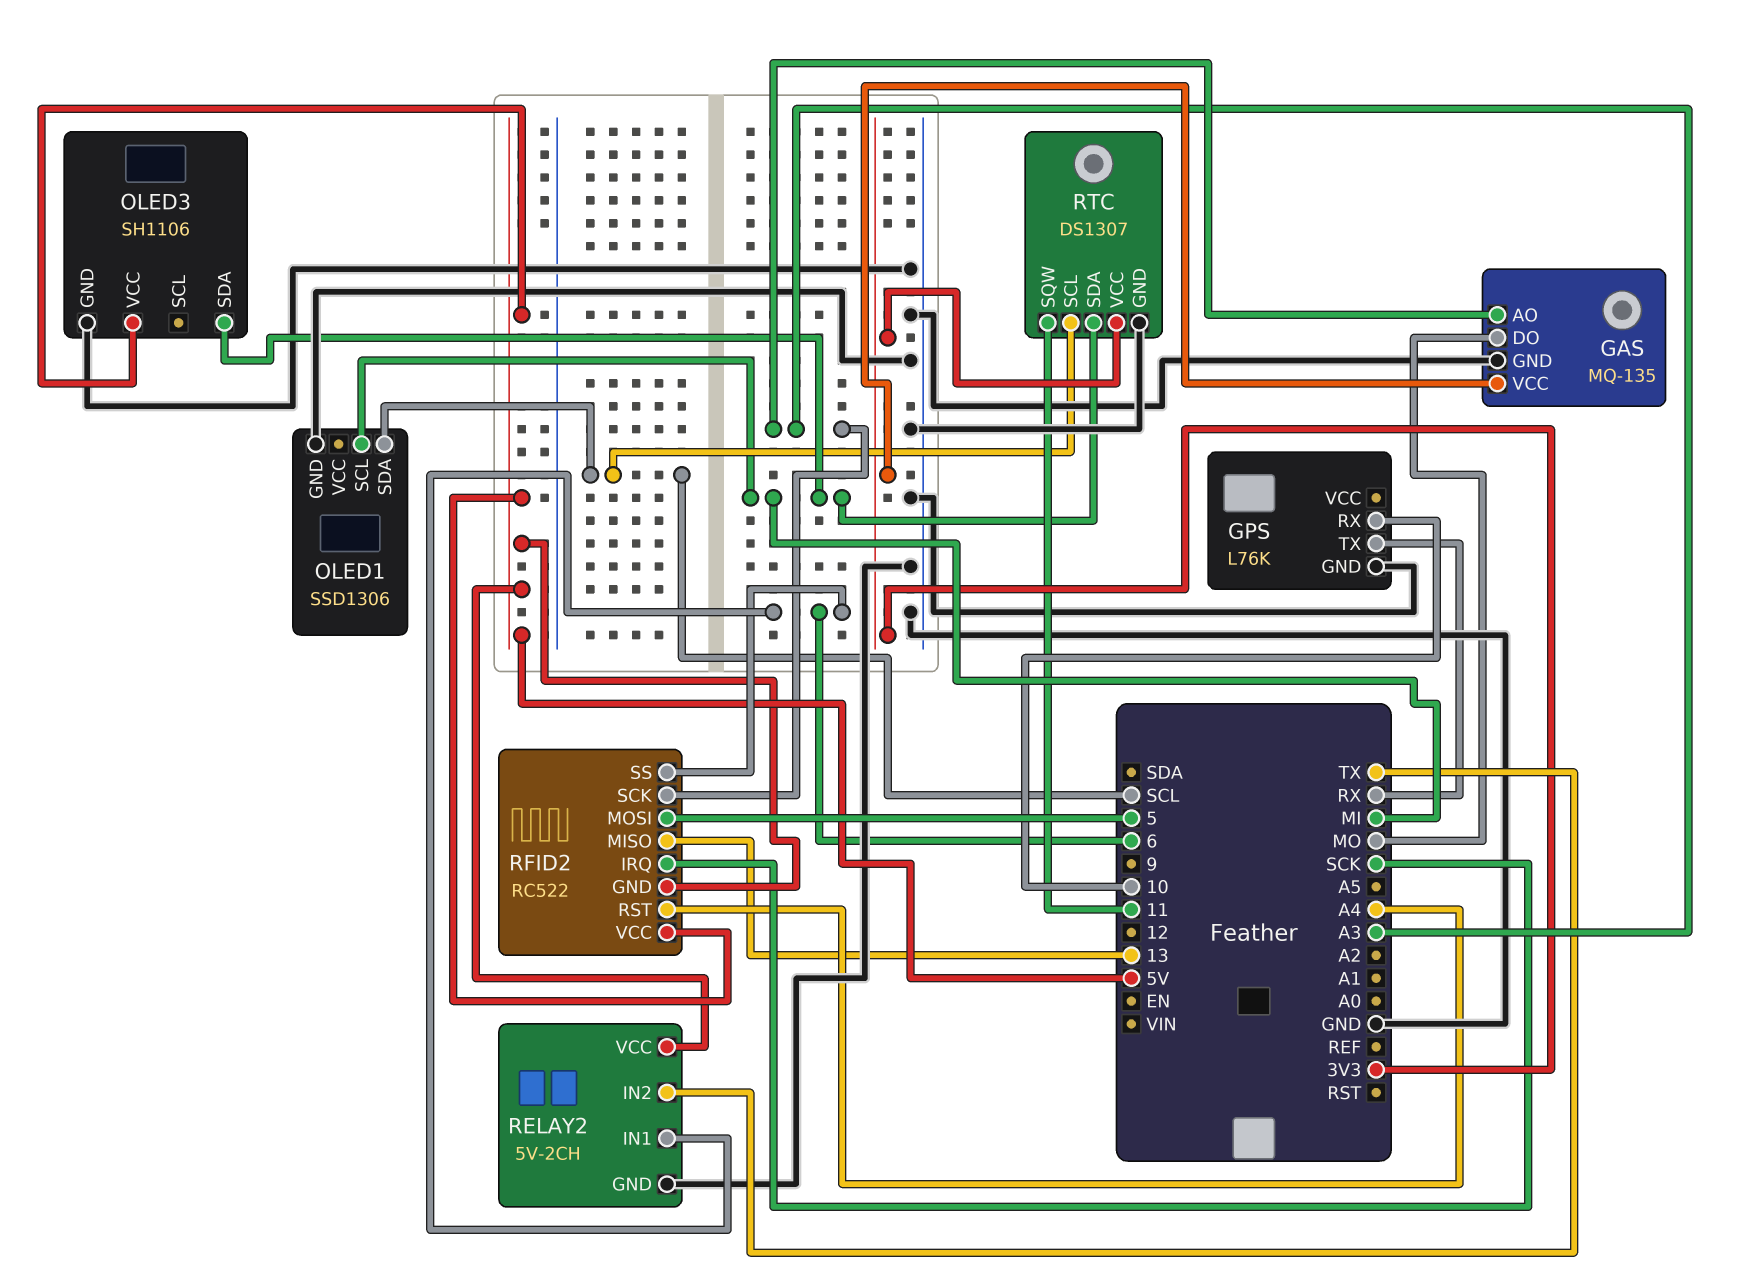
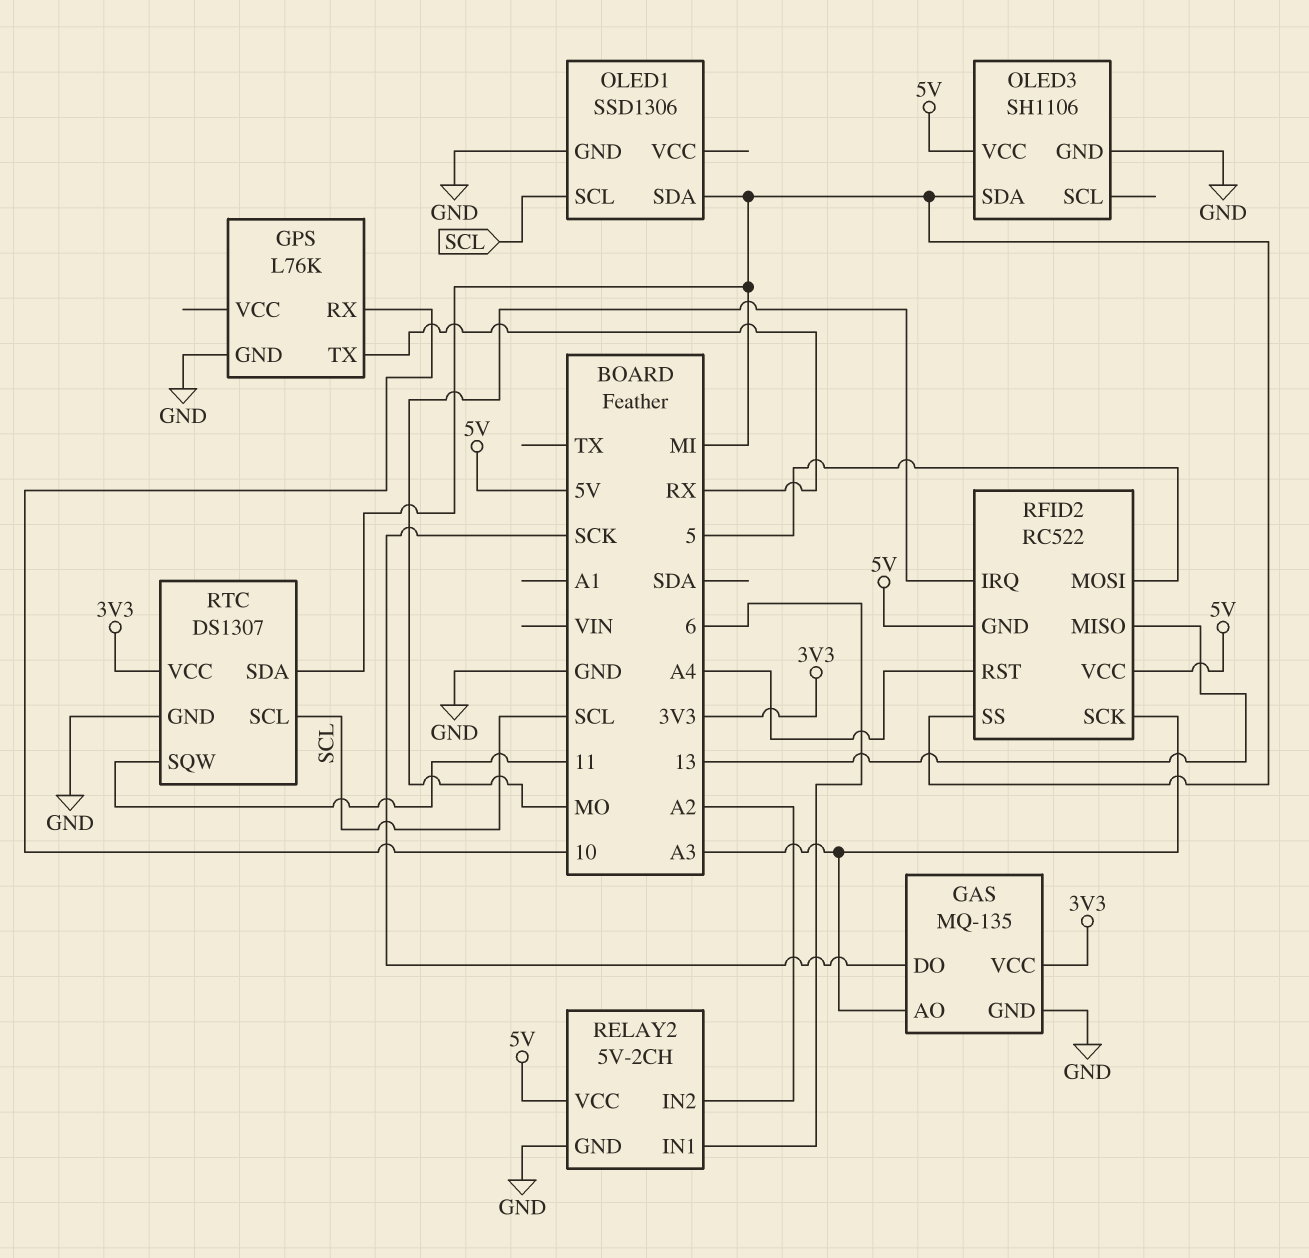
GAS pin DO: MO -> SCK
OLED1 pin SCL: MI -> SCL
OLED1 pin SDA: SCL -> MI
RELAY2 pin IN2: TX -> A2
RFID2 pin IRQ: SCK -> MO
RFID2 pin SS: 6 -> MI

